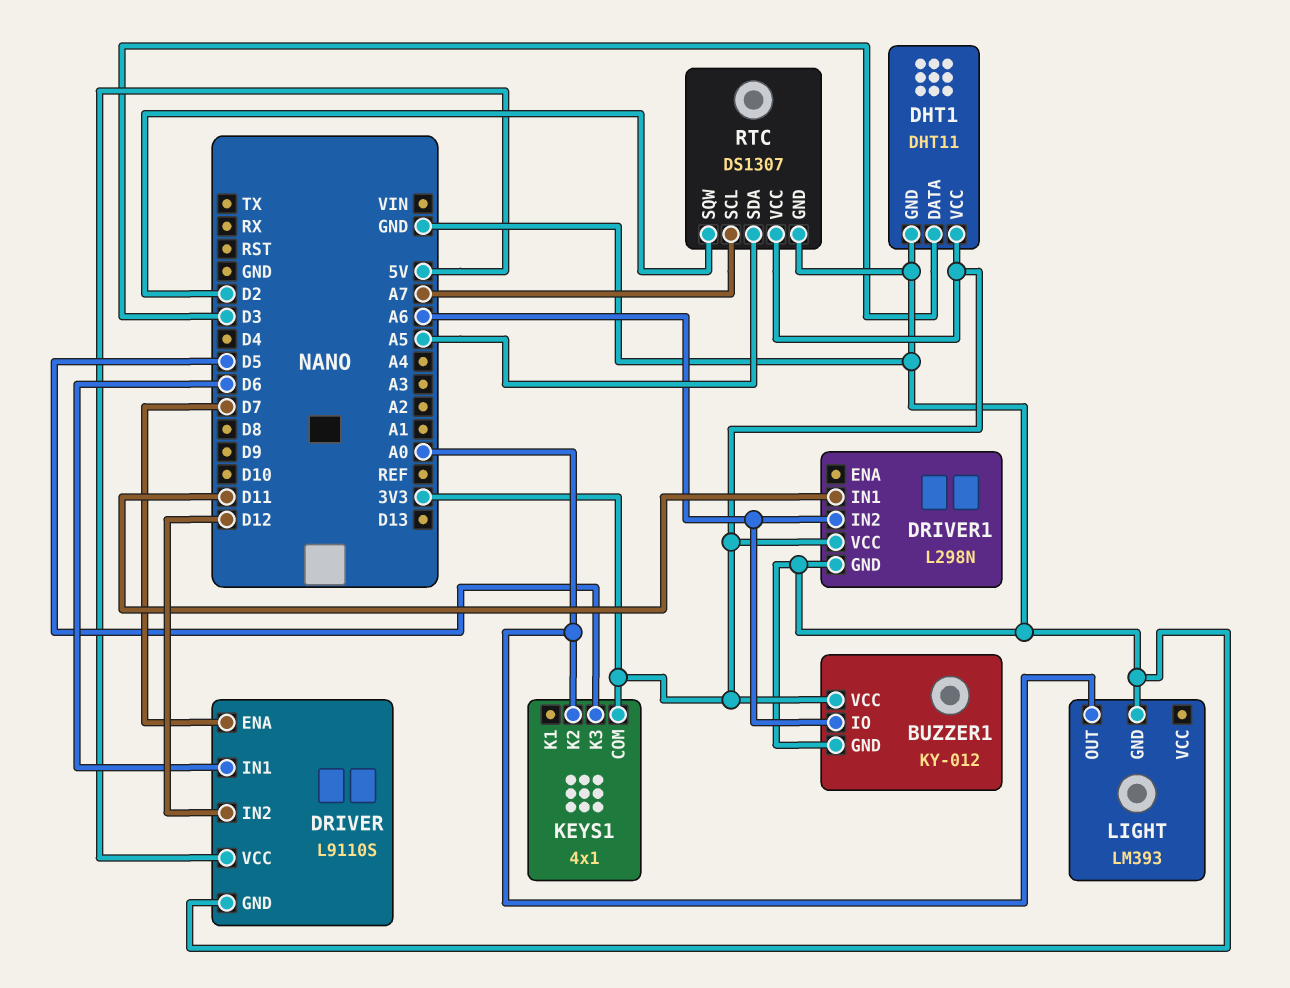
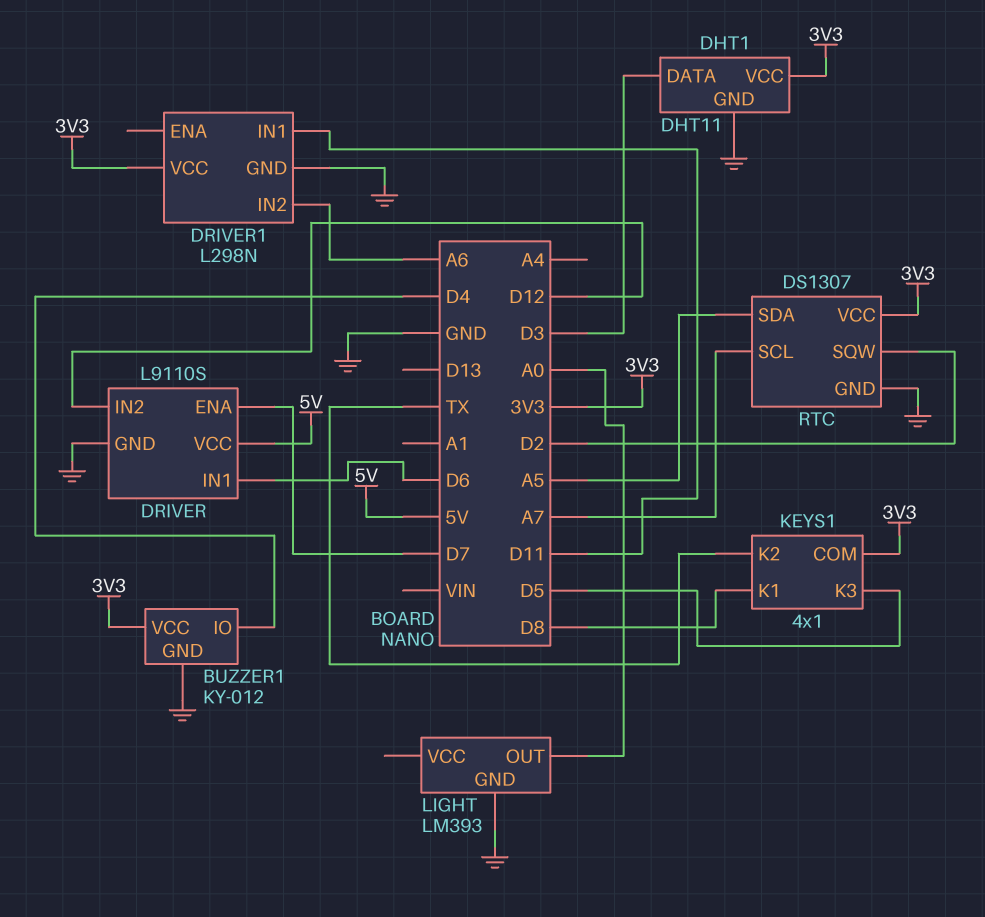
BUZZER1 pin IO: A6 -> D4
KEYS1 pin K1: none -> D8
KEYS1 pin K2: A0 -> TX

